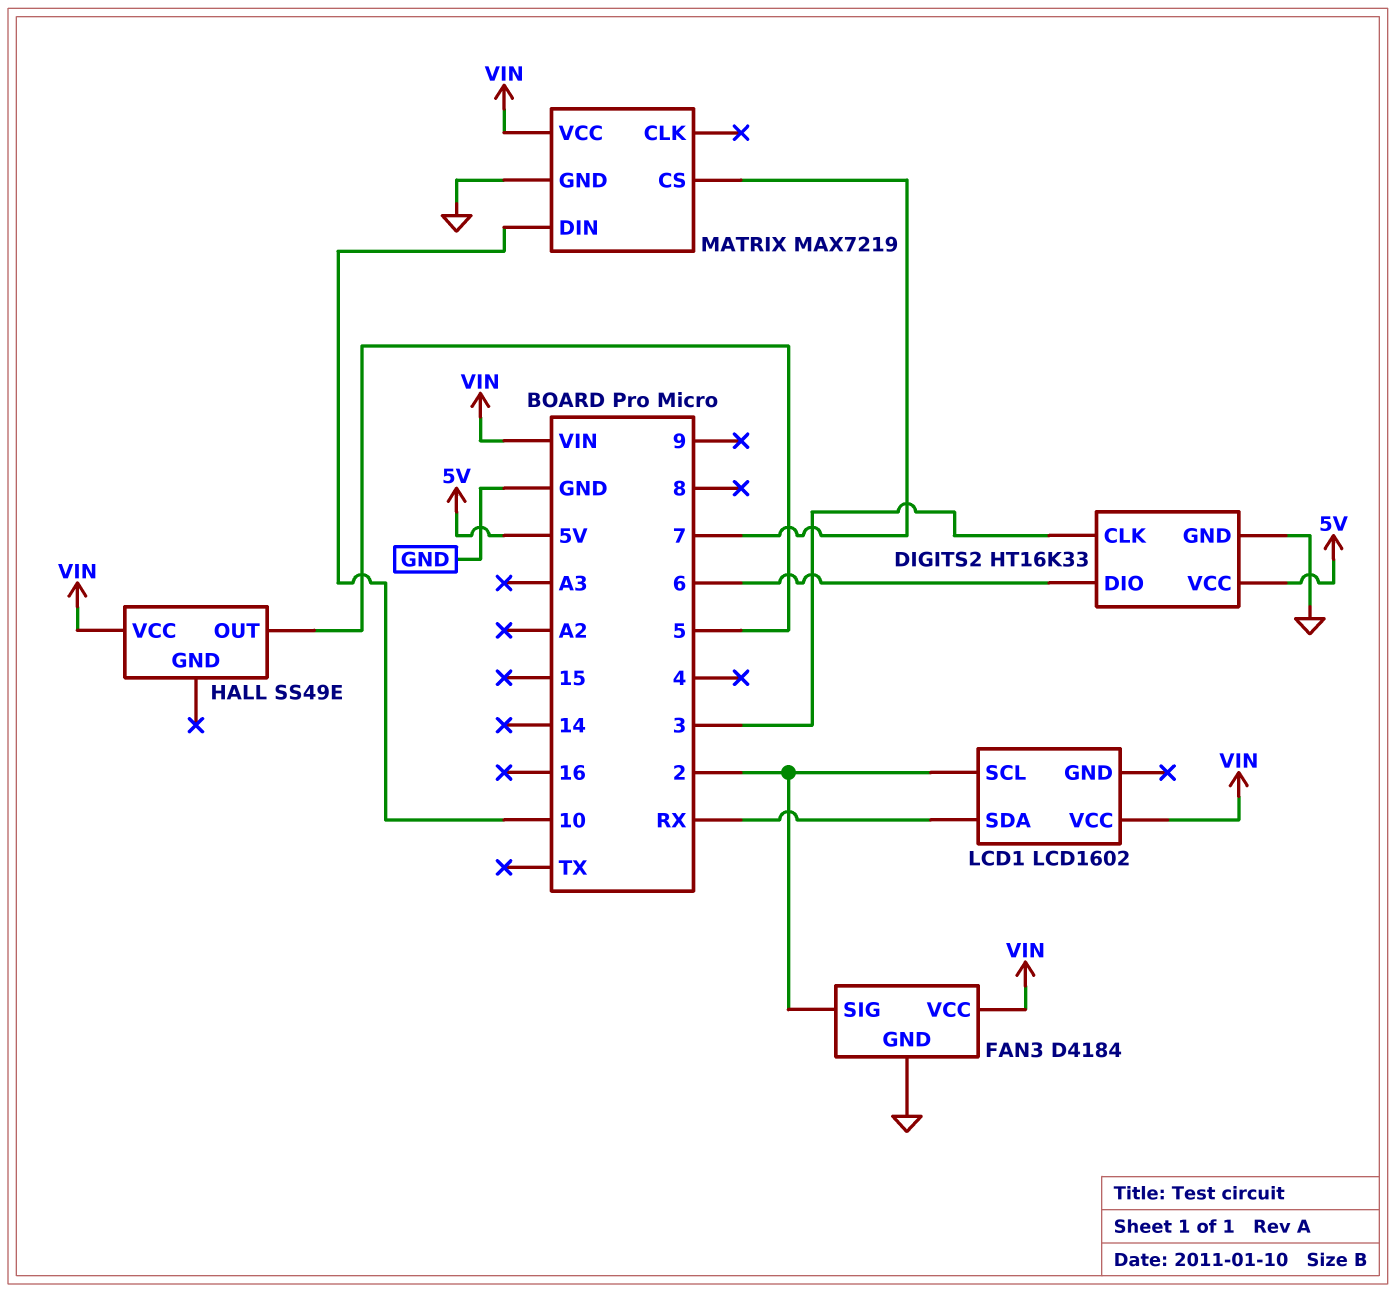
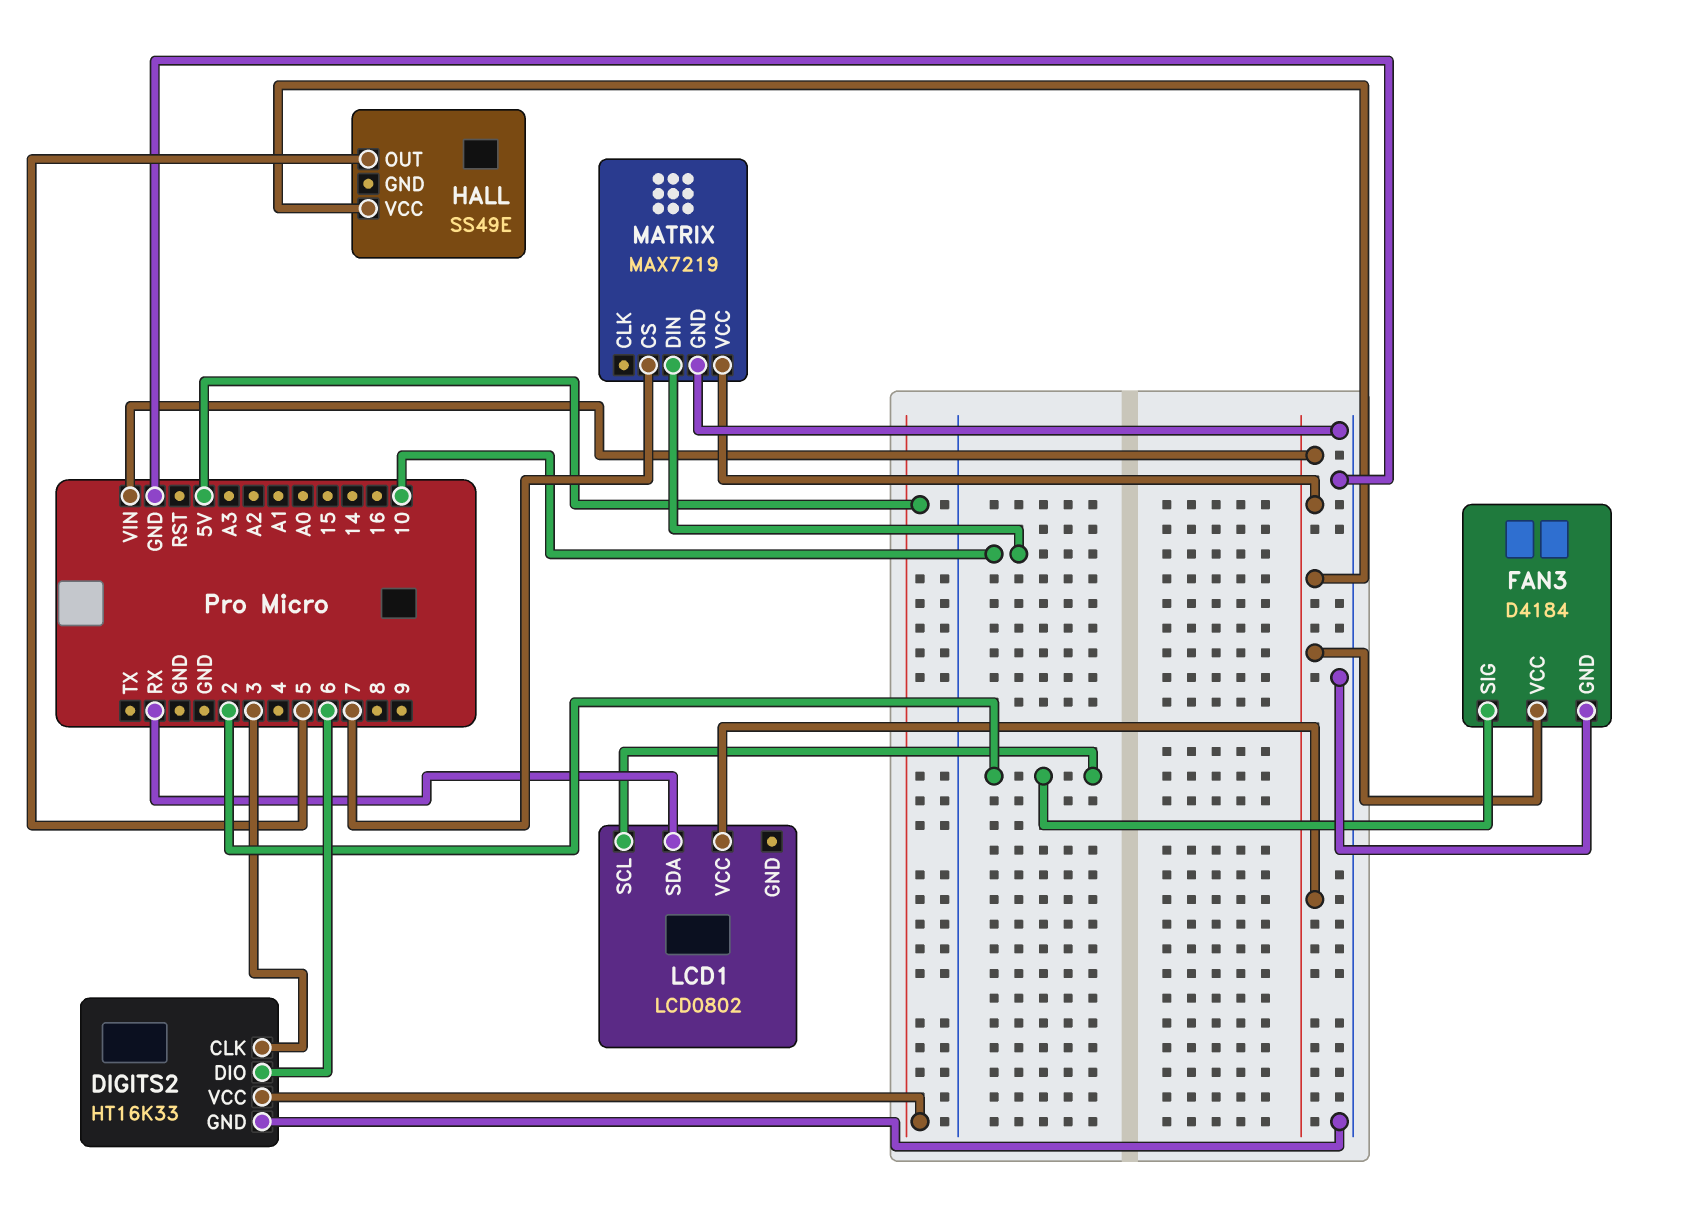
LCD1: LCD1602 -> LCD0802

